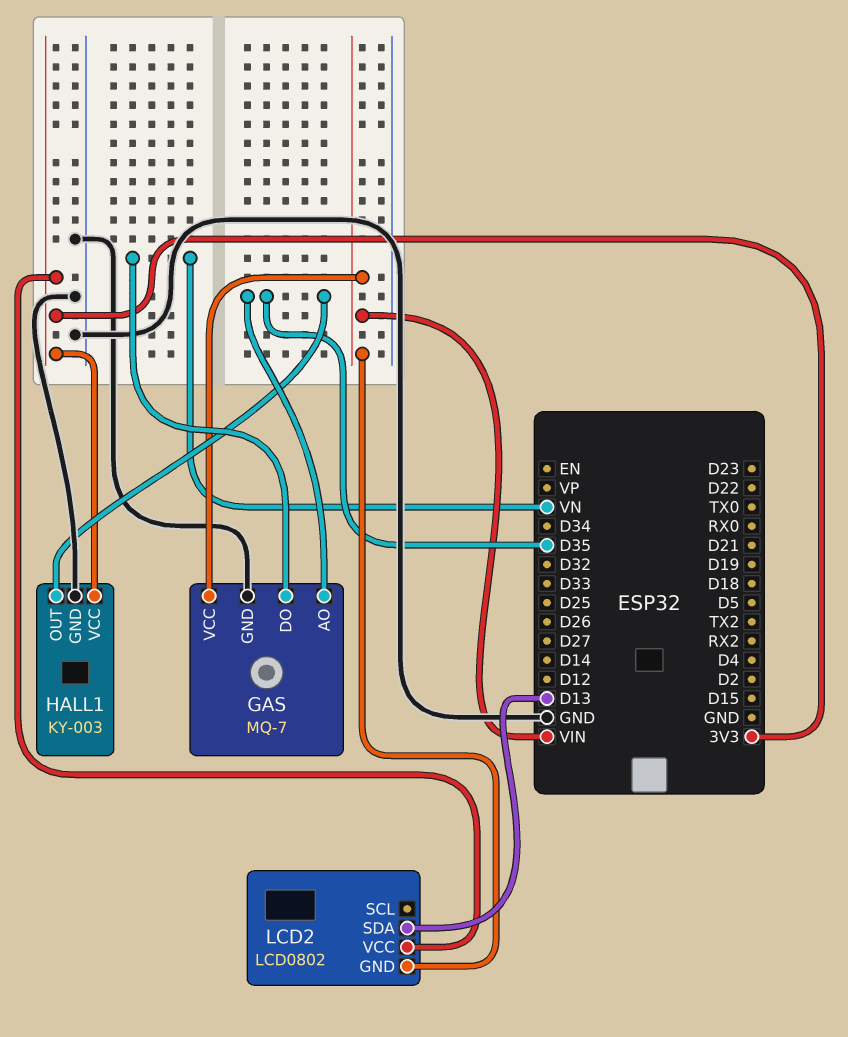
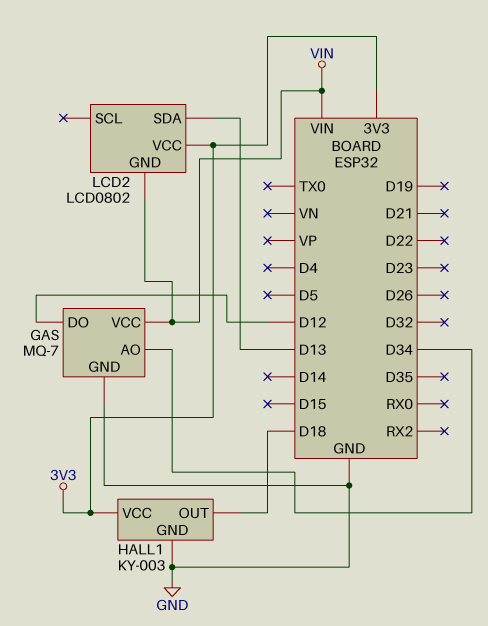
GAS pin AO: D35 -> D34
GAS pin DO: VN -> D12
HALL1 pin OUT: D35 -> D18

